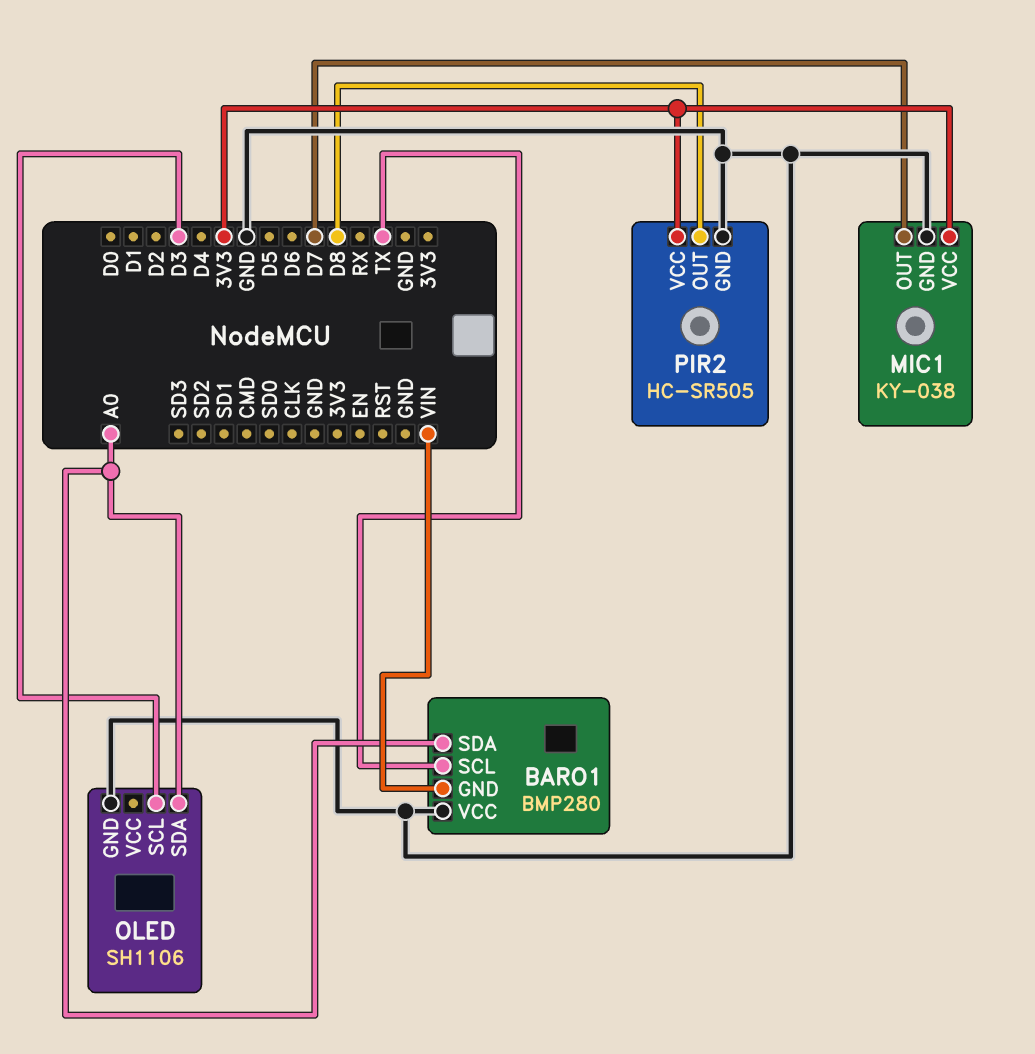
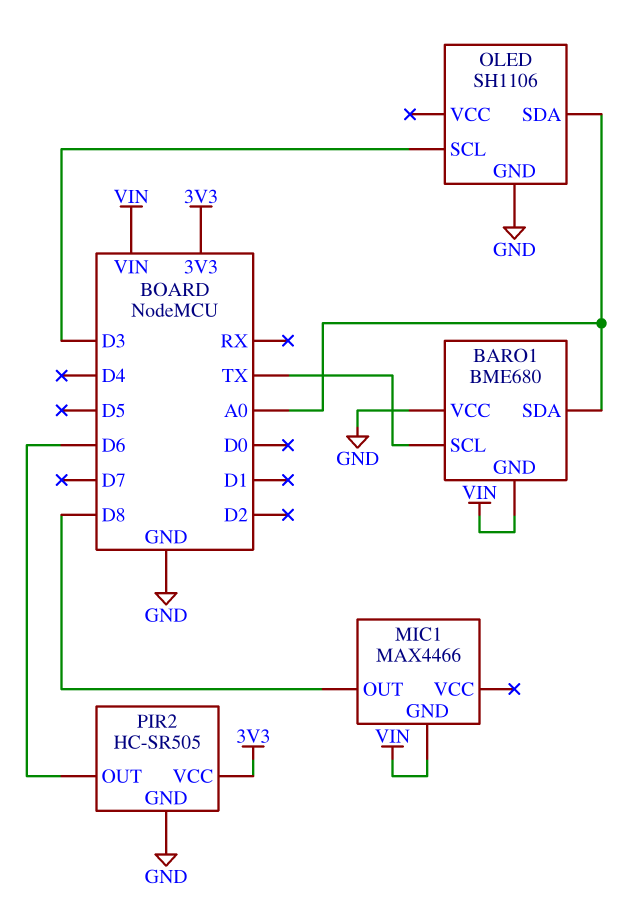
BARO1: BMP280 -> BME680
MIC1: KY-038 -> MAX4466
MIC1 pin GND: GND -> VIN
MIC1 pin OUT: D7 -> D8
MIC1 pin VCC: 3V3 -> none
PIR2 pin OUT: D8 -> D6

